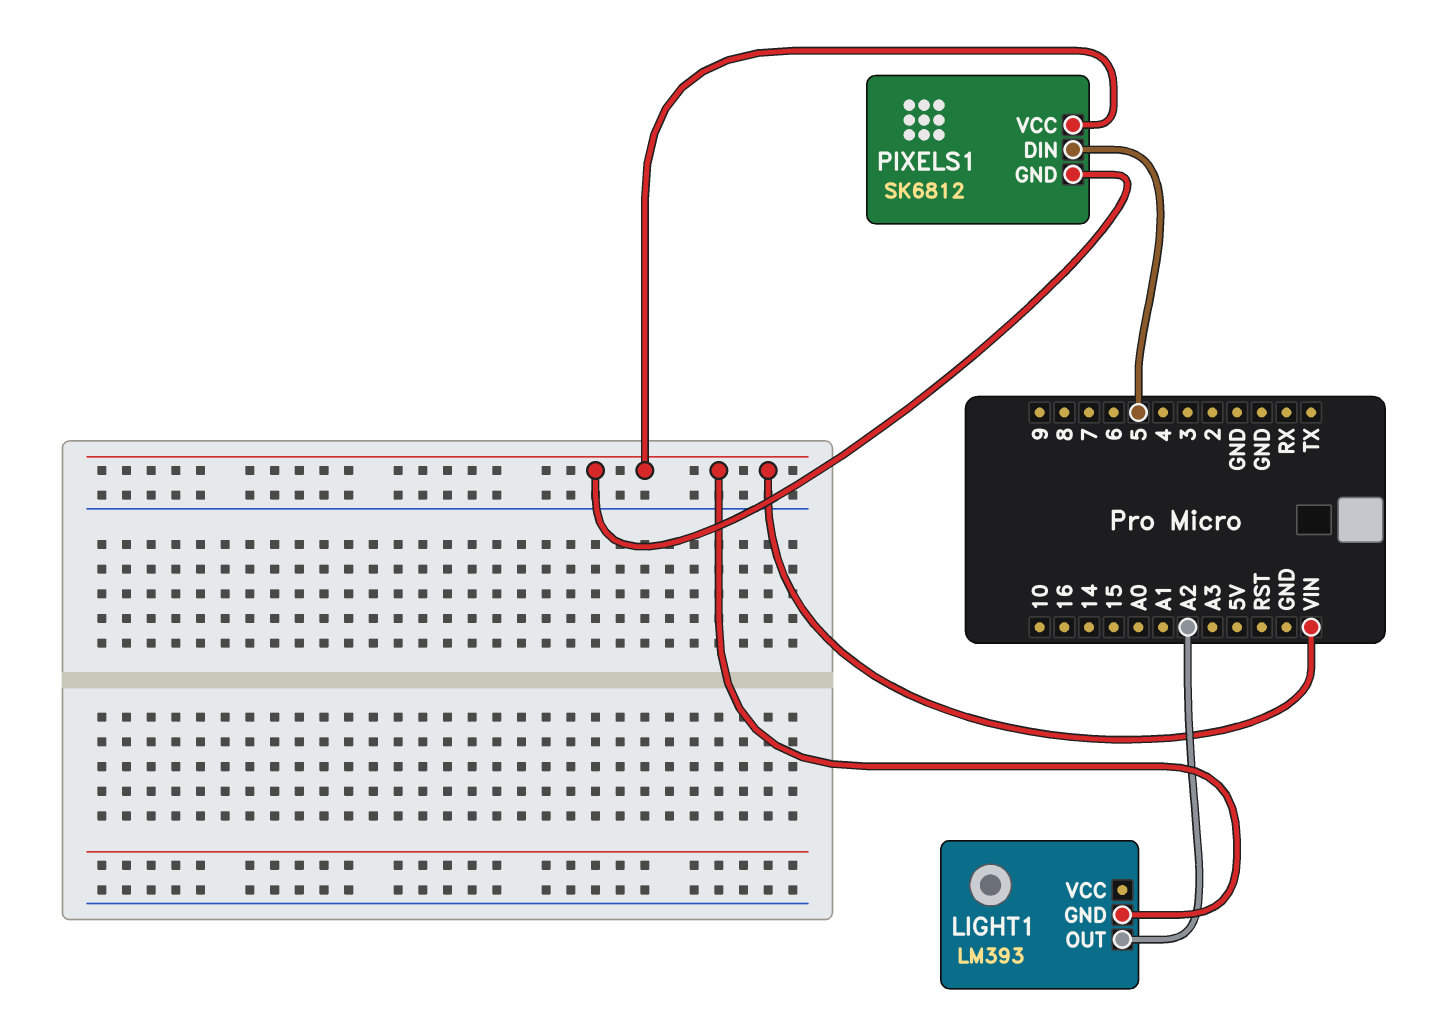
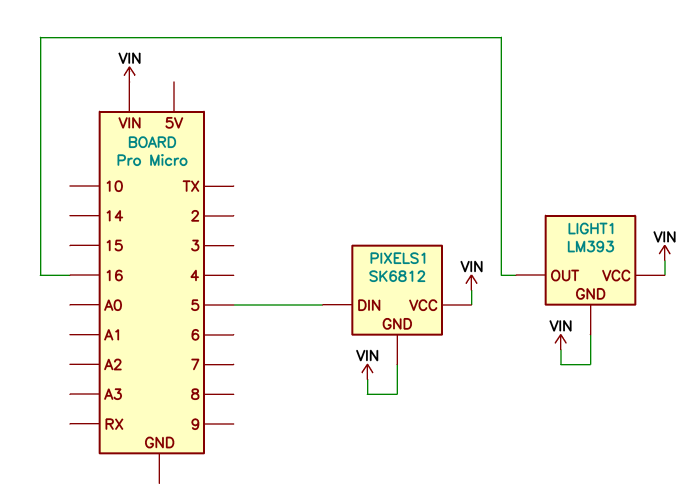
LIGHT1 pin OUT: A2 -> 16
LIGHT1 pin VCC: none -> VIN

